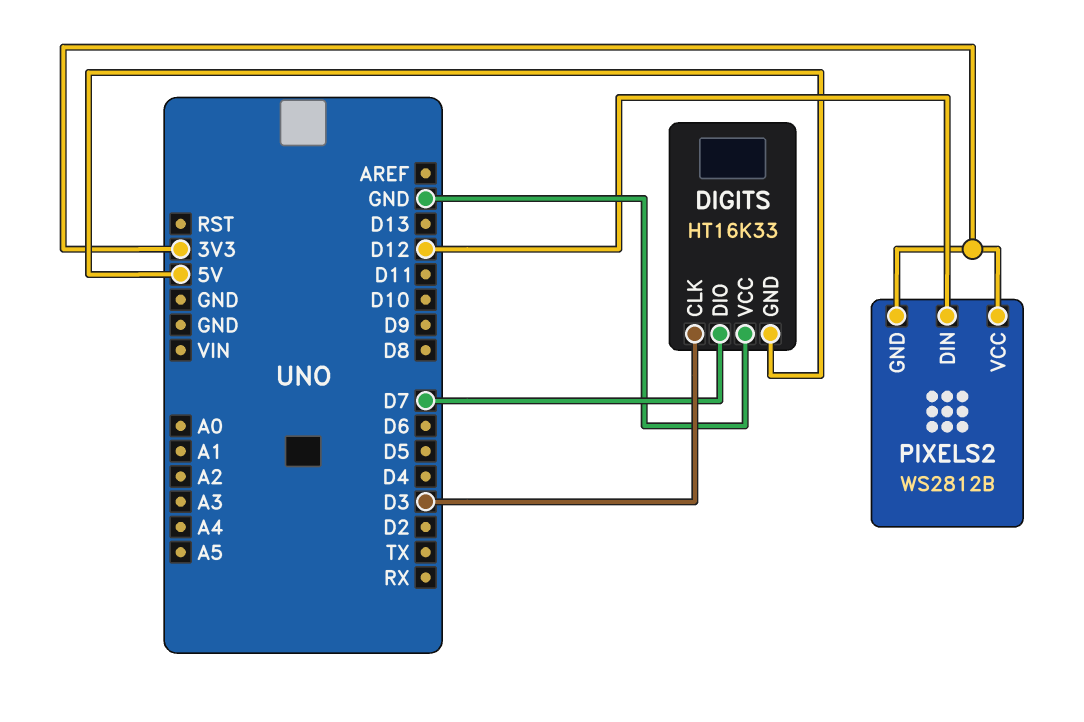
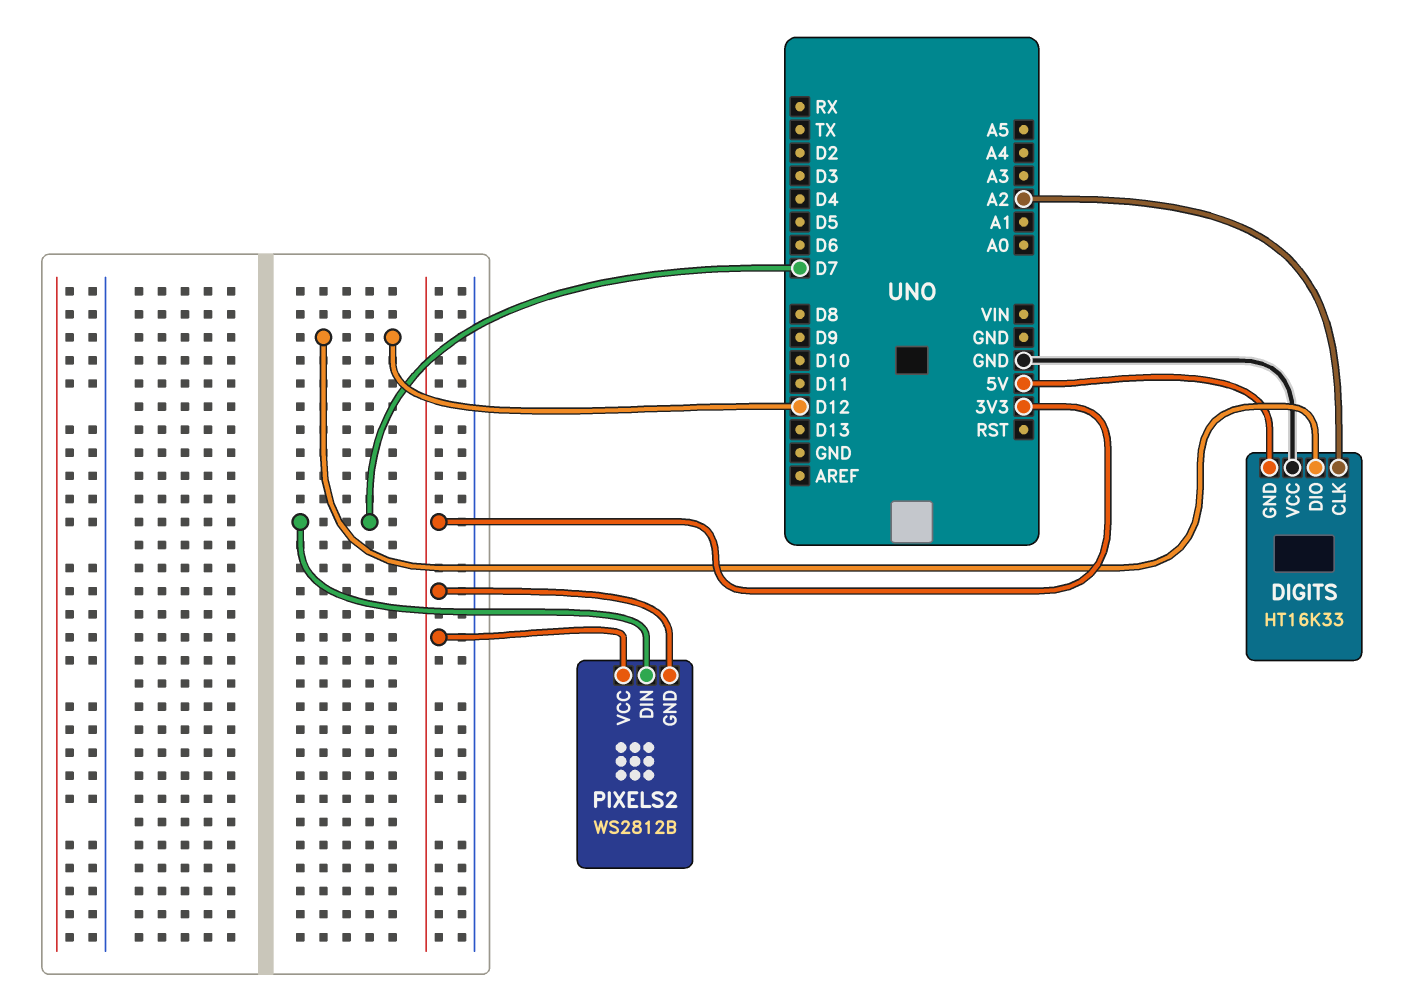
DIGITS pin CLK: D3 -> A2
DIGITS pin DIO: D7 -> D12
PIXELS2 pin DIN: D12 -> D7

